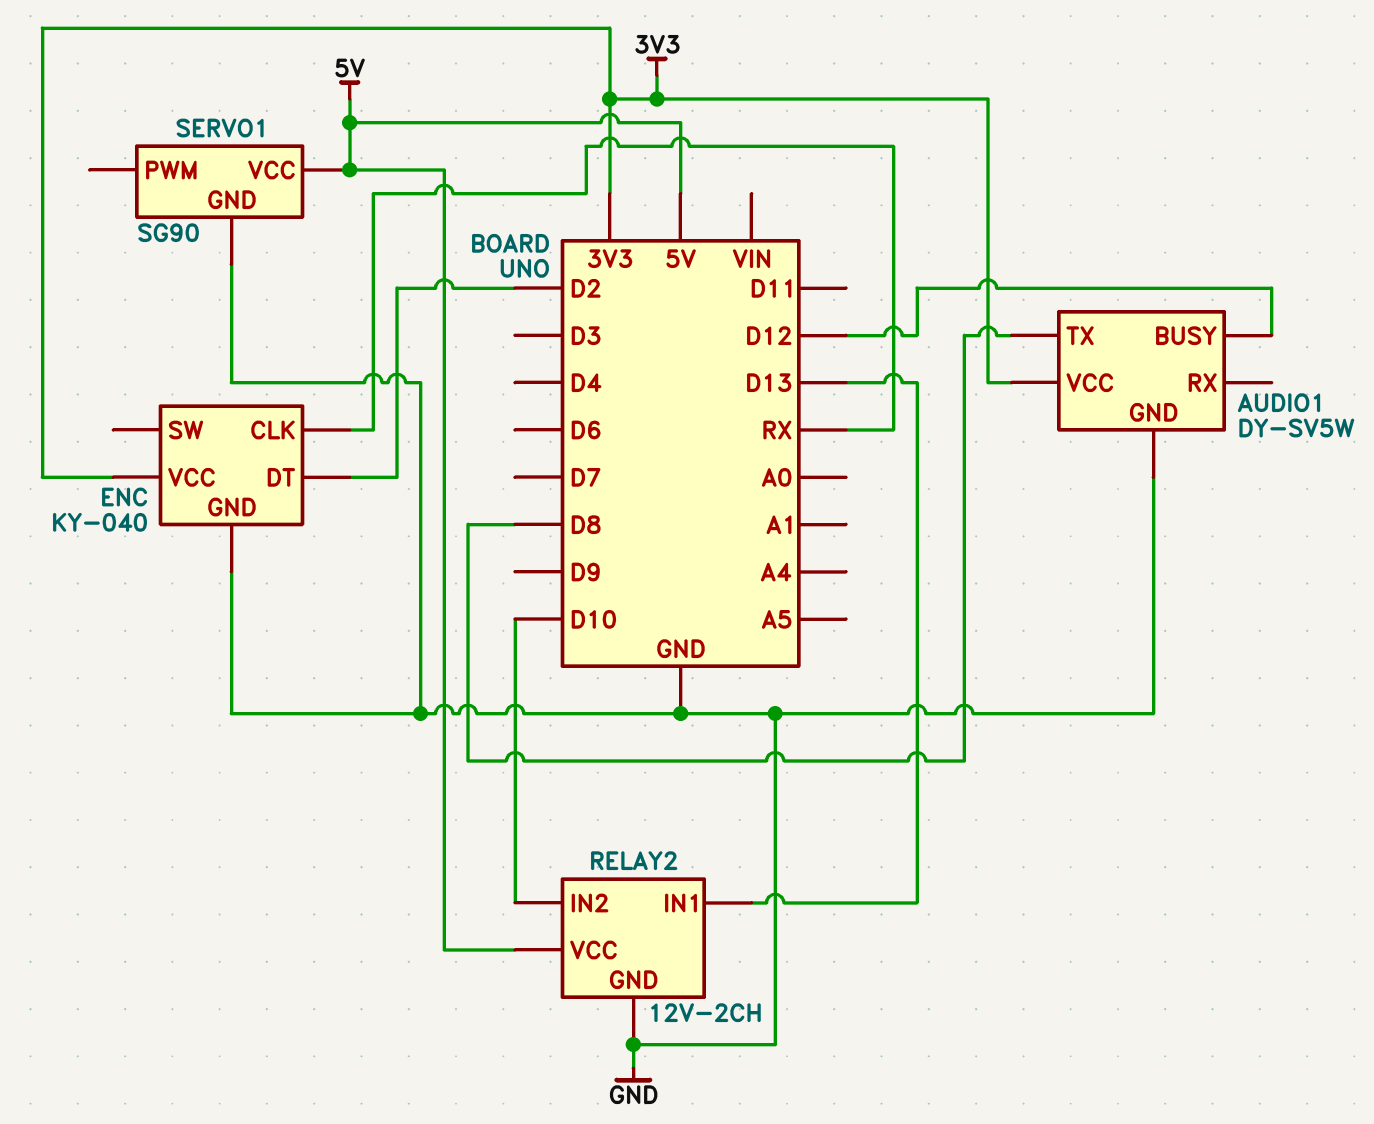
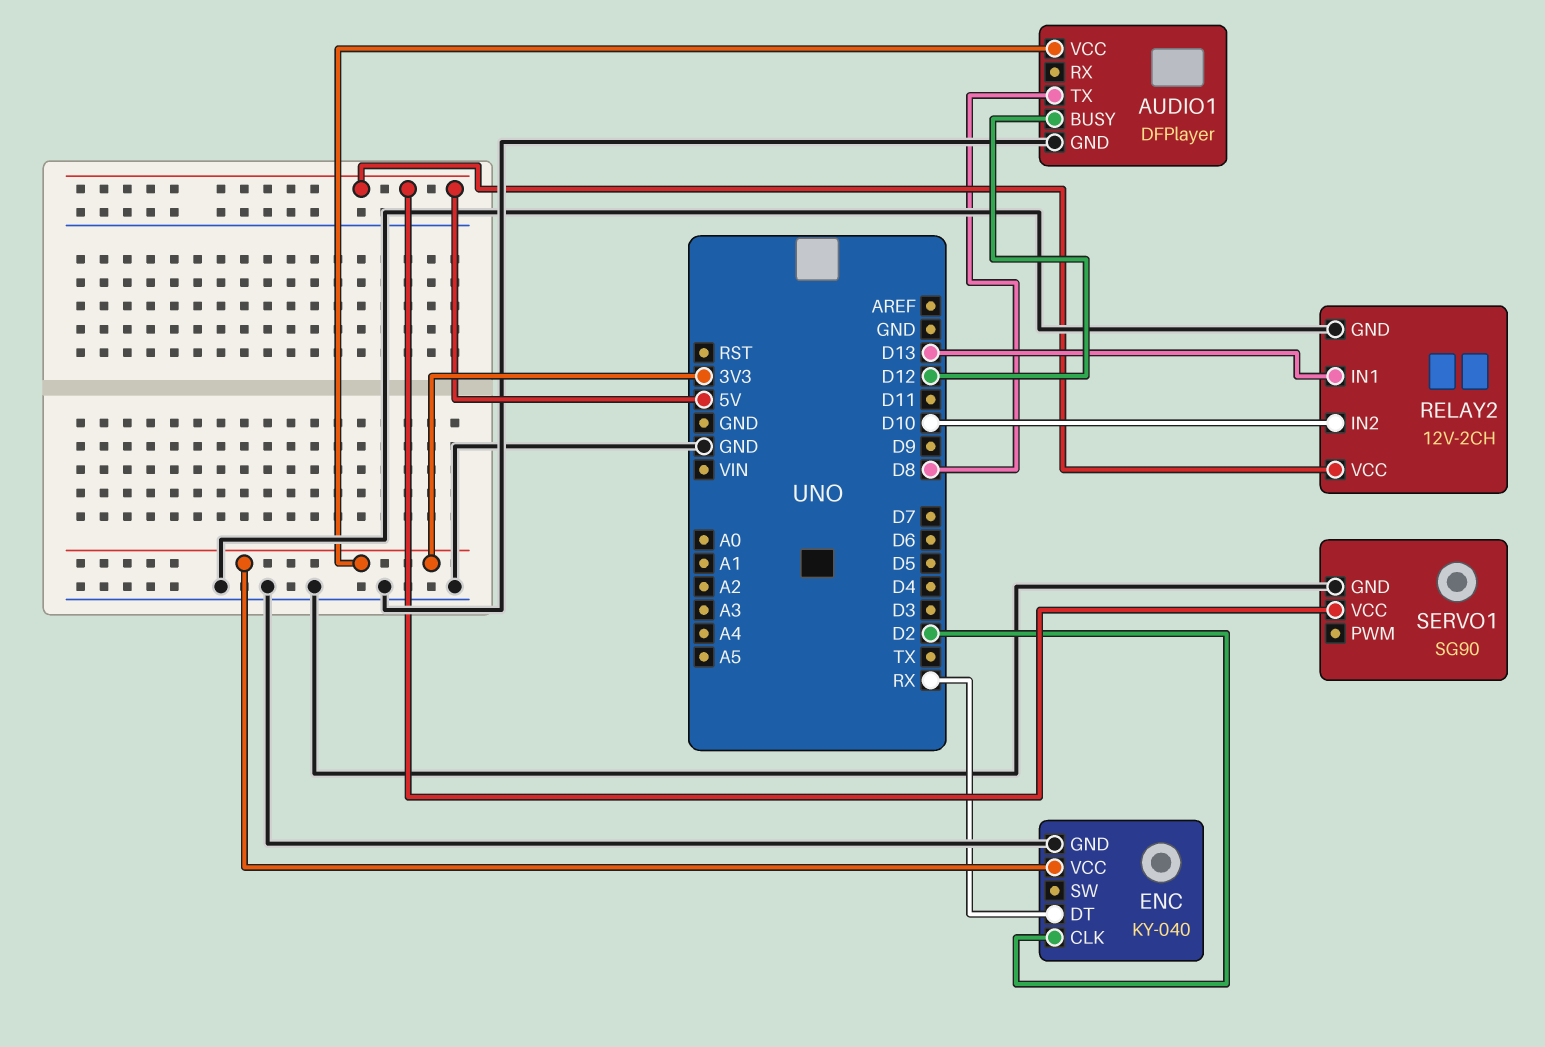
AUDIO1: DY-SV5W -> DFPlayer
ENC pin CLK: RX -> D2
ENC pin DT: D2 -> RX

